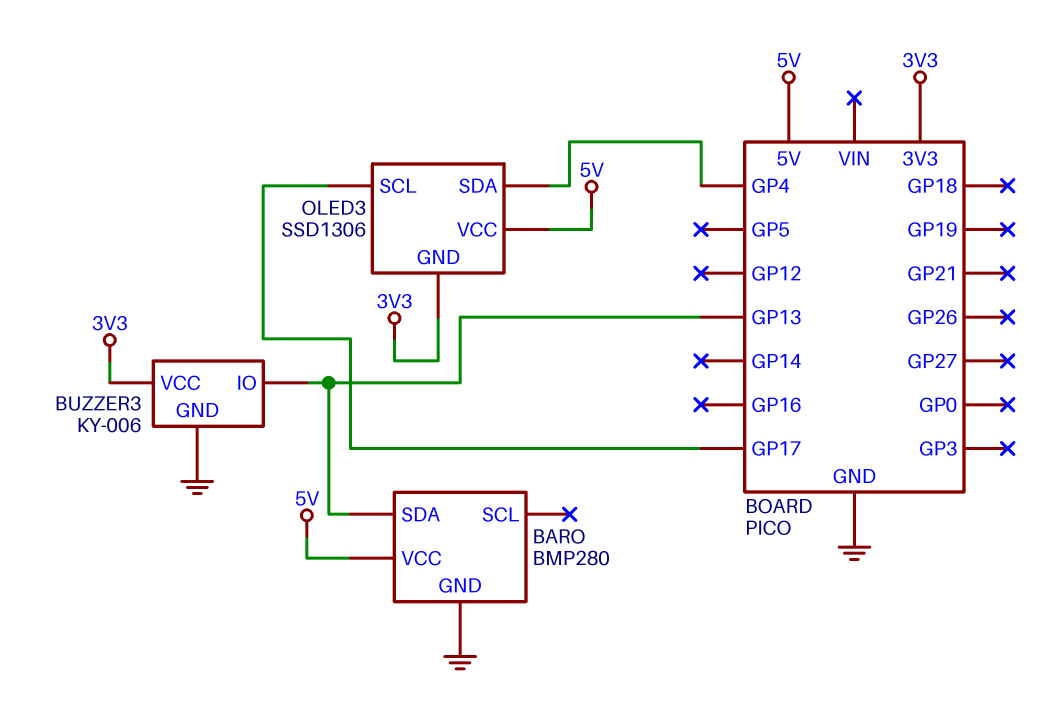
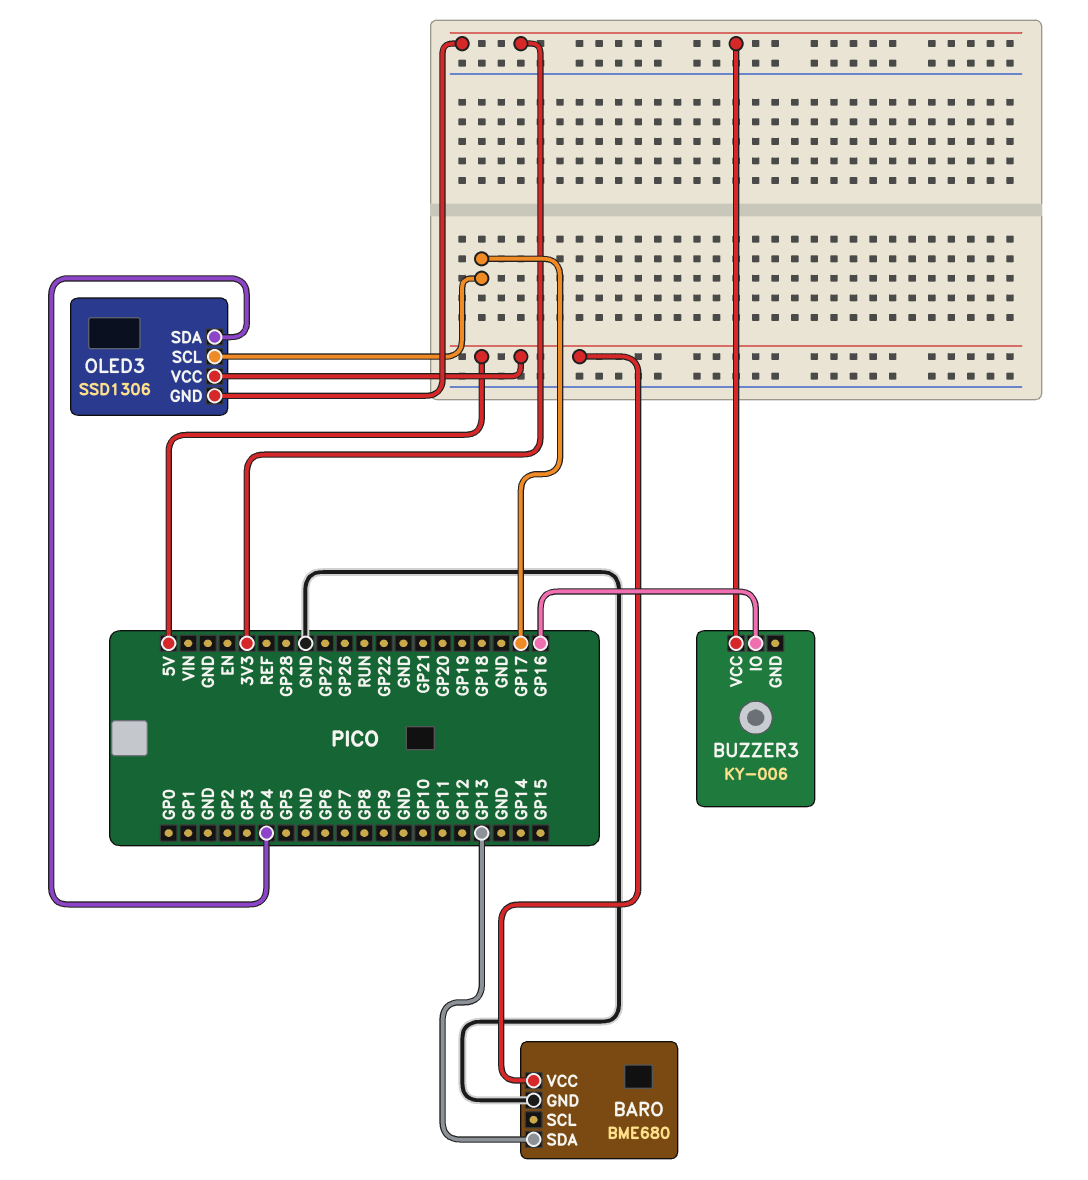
BARO: BMP280 -> BME680
BUZZER3 pin GND: GND -> none
BUZZER3 pin IO: GP13 -> GP16

